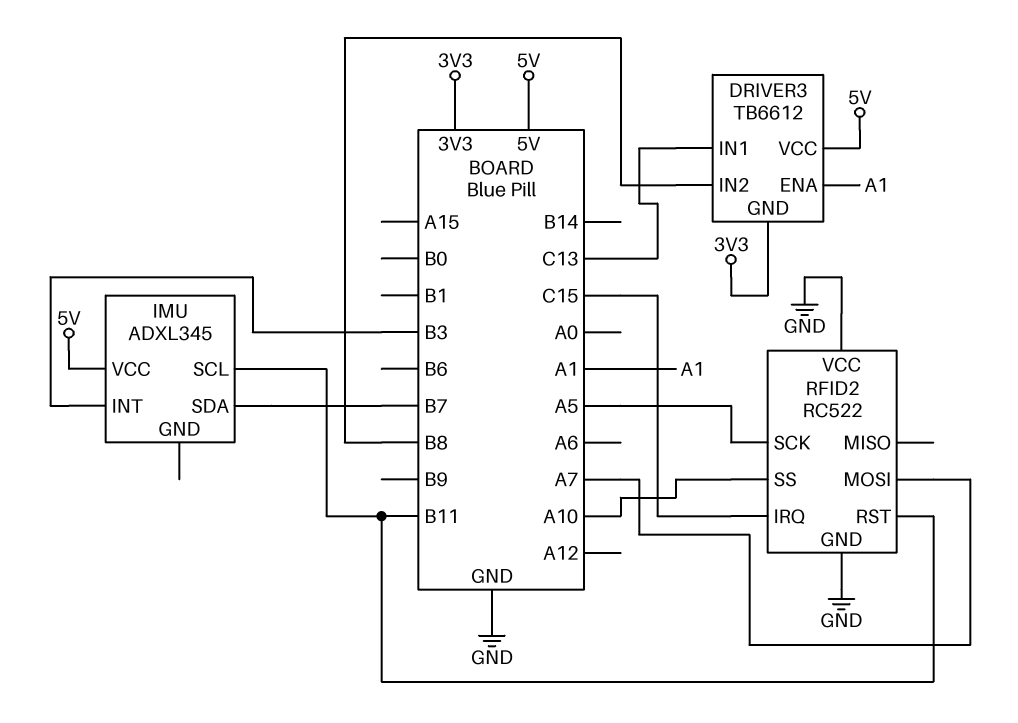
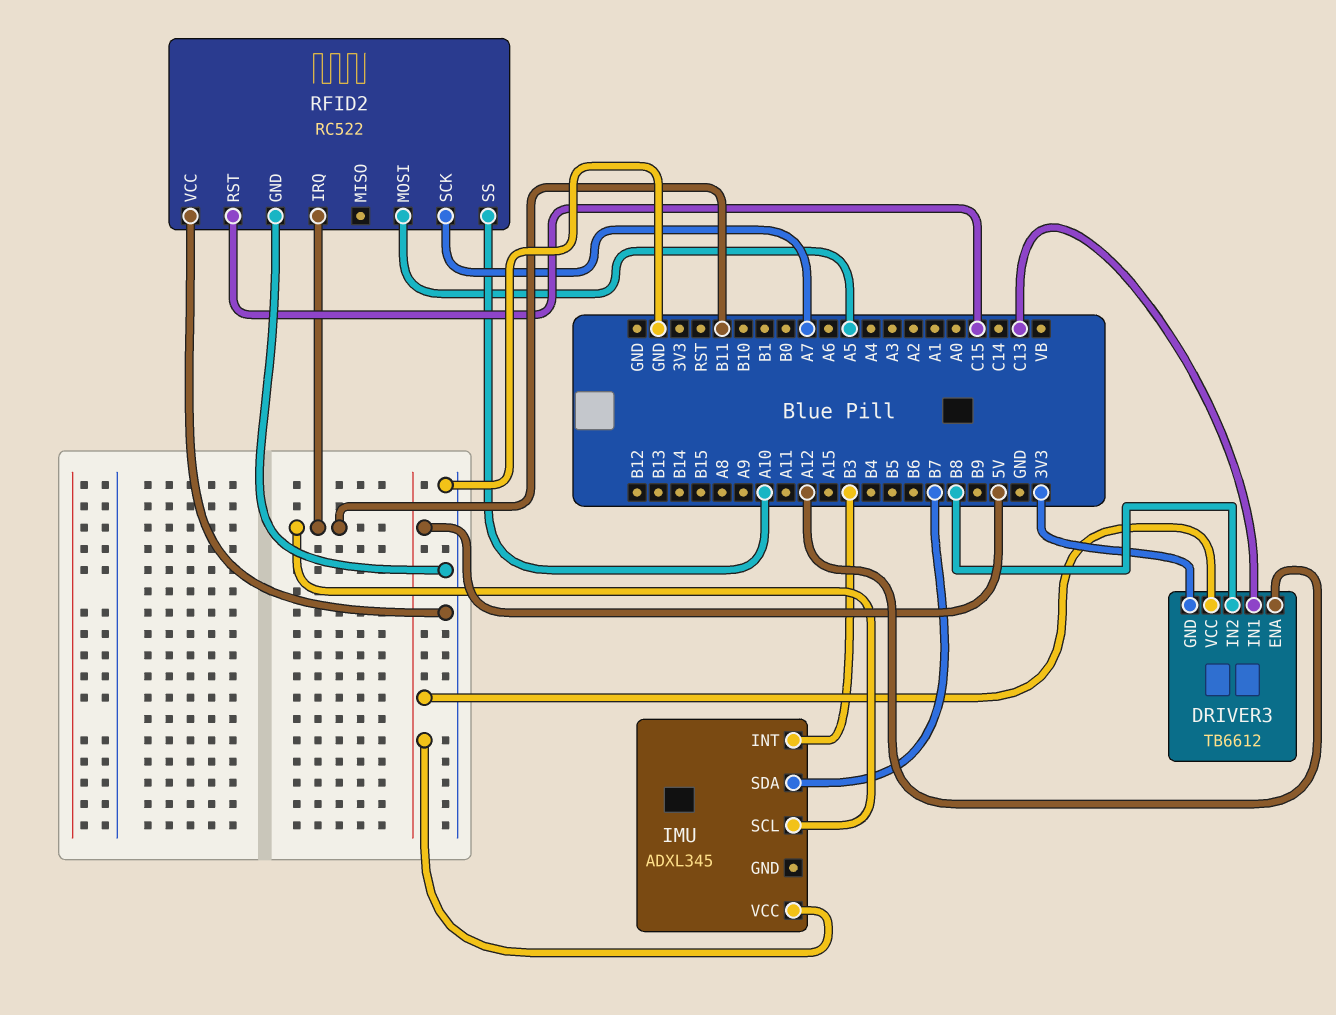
DRIVER3 pin ENA: A1 -> A12
RFID2 pin IRQ: C15 -> B11
RFID2 pin MOSI: A7 -> A5
RFID2 pin RST: B11 -> C15
RFID2 pin SCK: A5 -> A7

